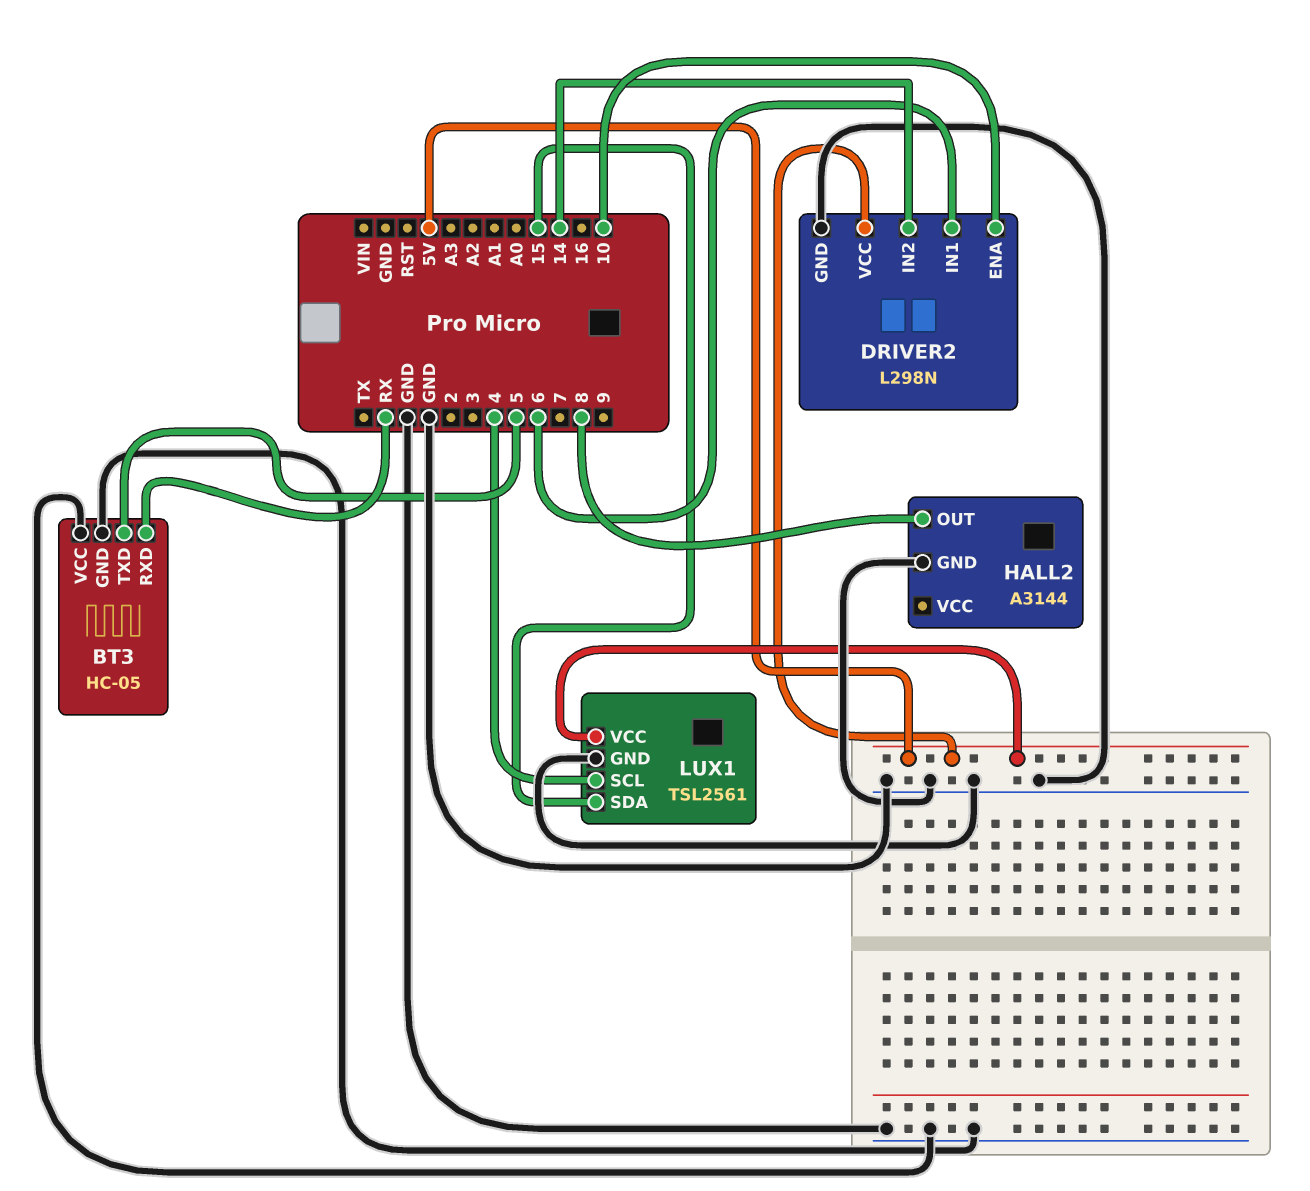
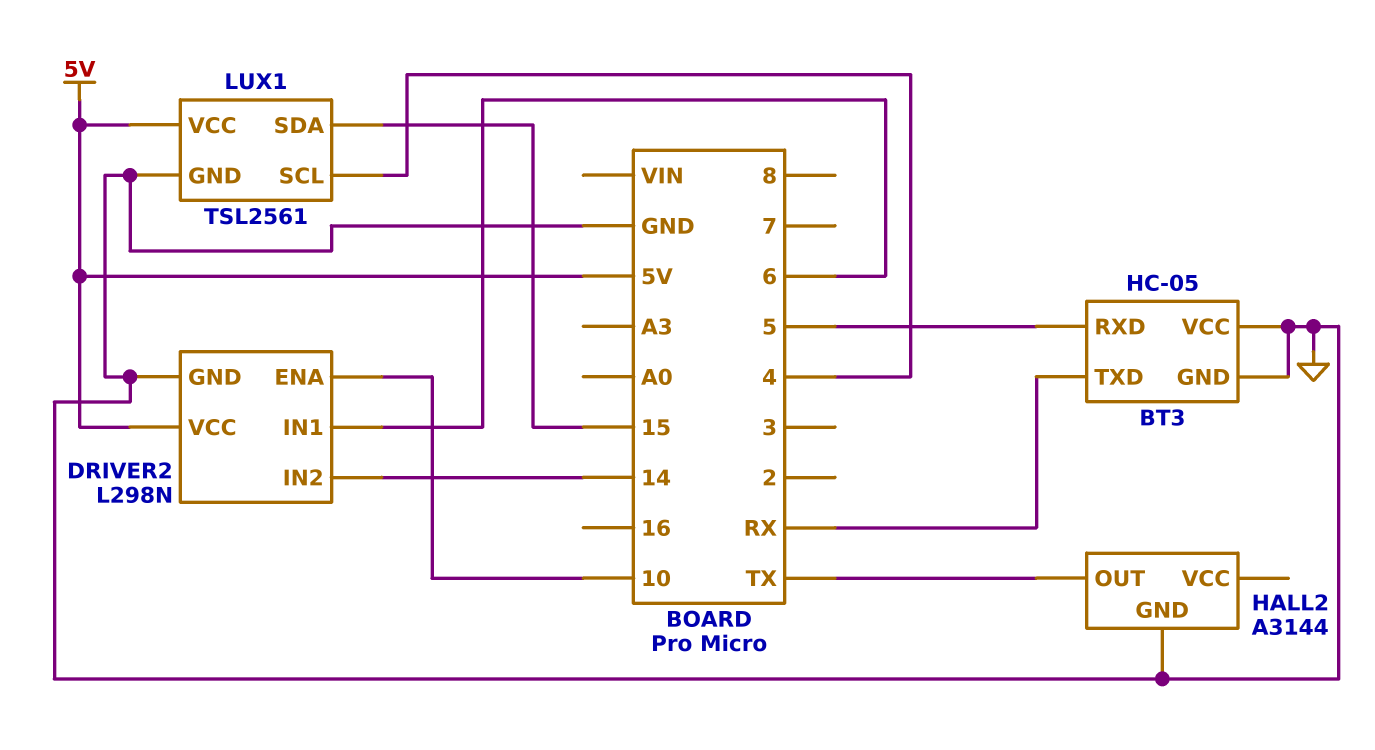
BT3 pin RXD: RX -> 5
BT3 pin TXD: 5 -> RX
HALL2 pin OUT: 8 -> TX

